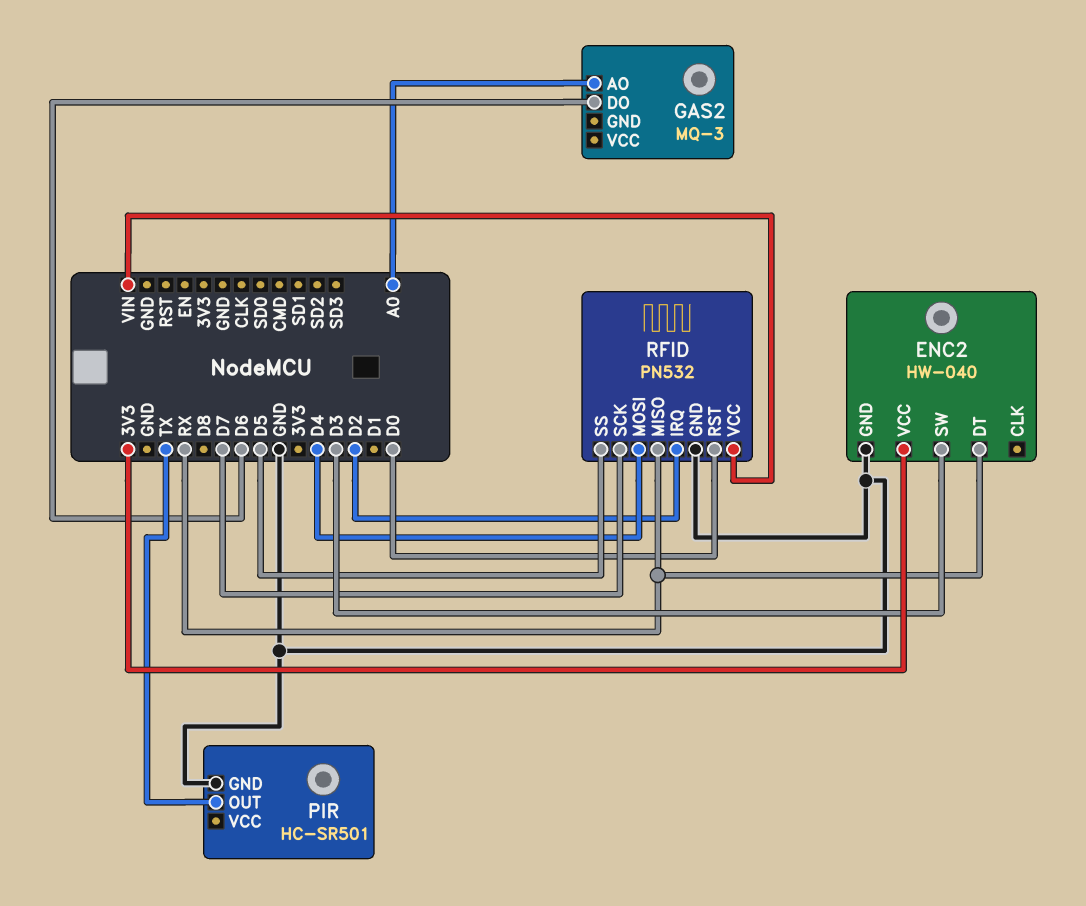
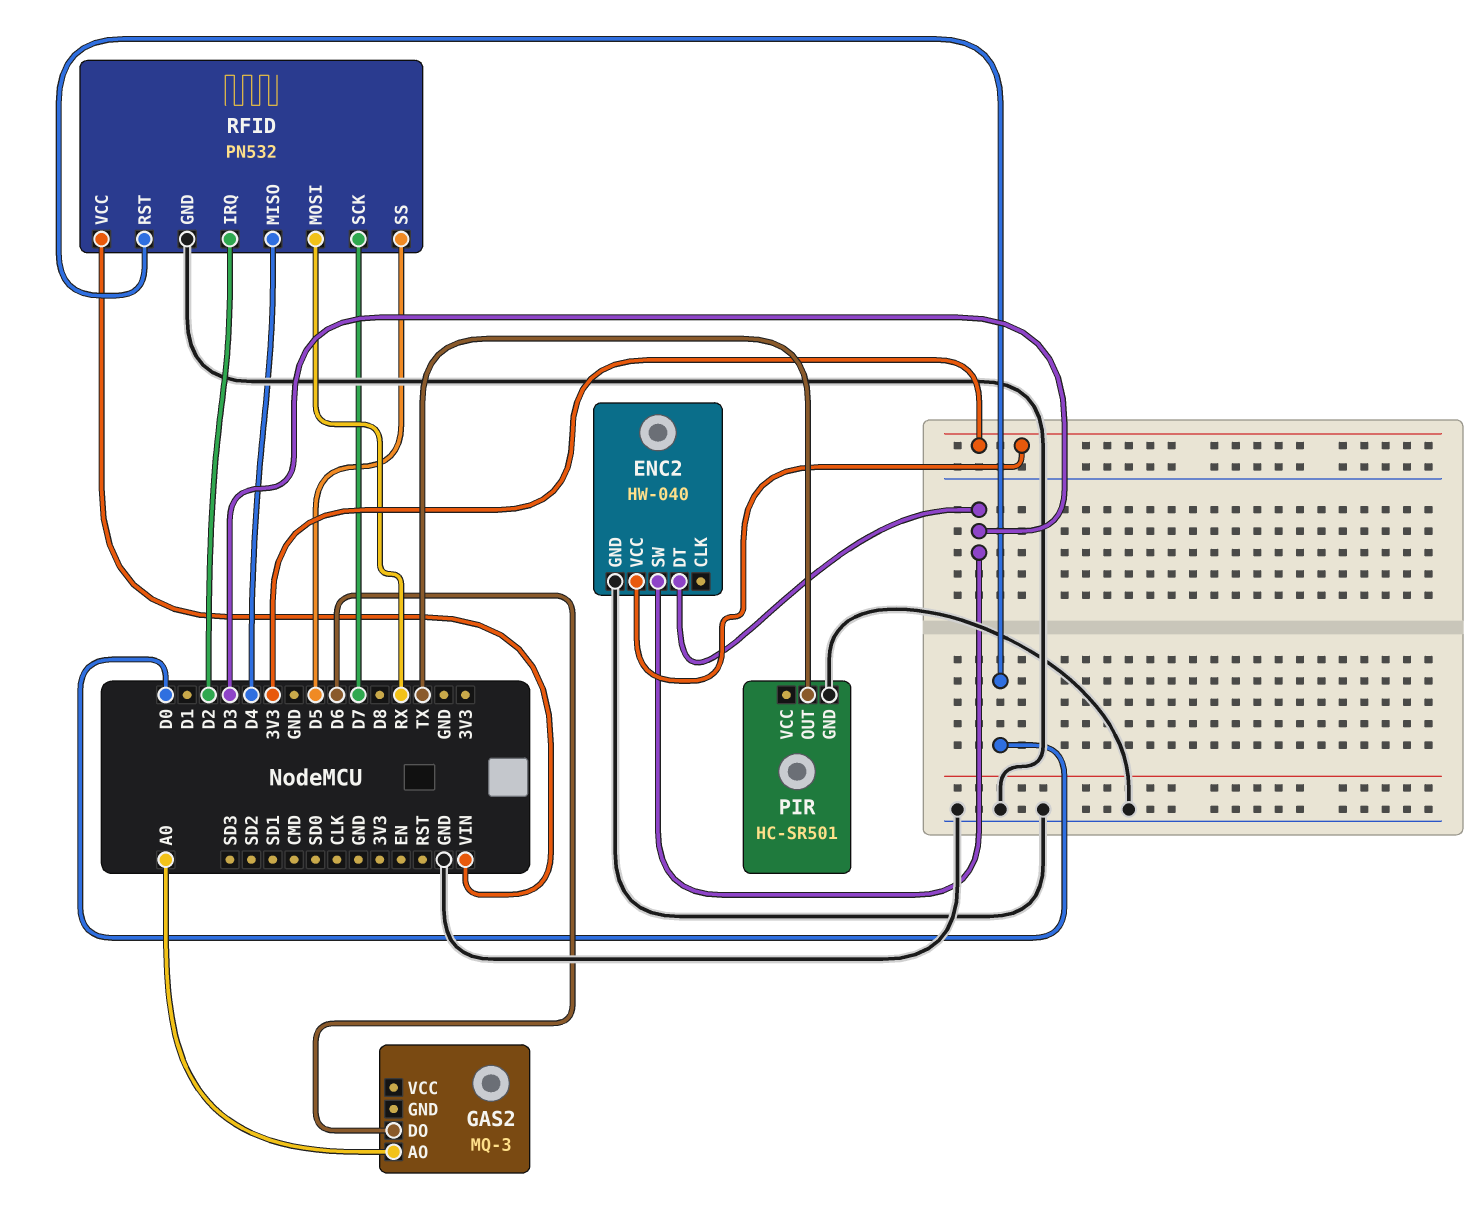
ENC2 pin DT: RX -> D3
RFID pin MISO: RX -> D4
RFID pin MOSI: D4 -> RX

